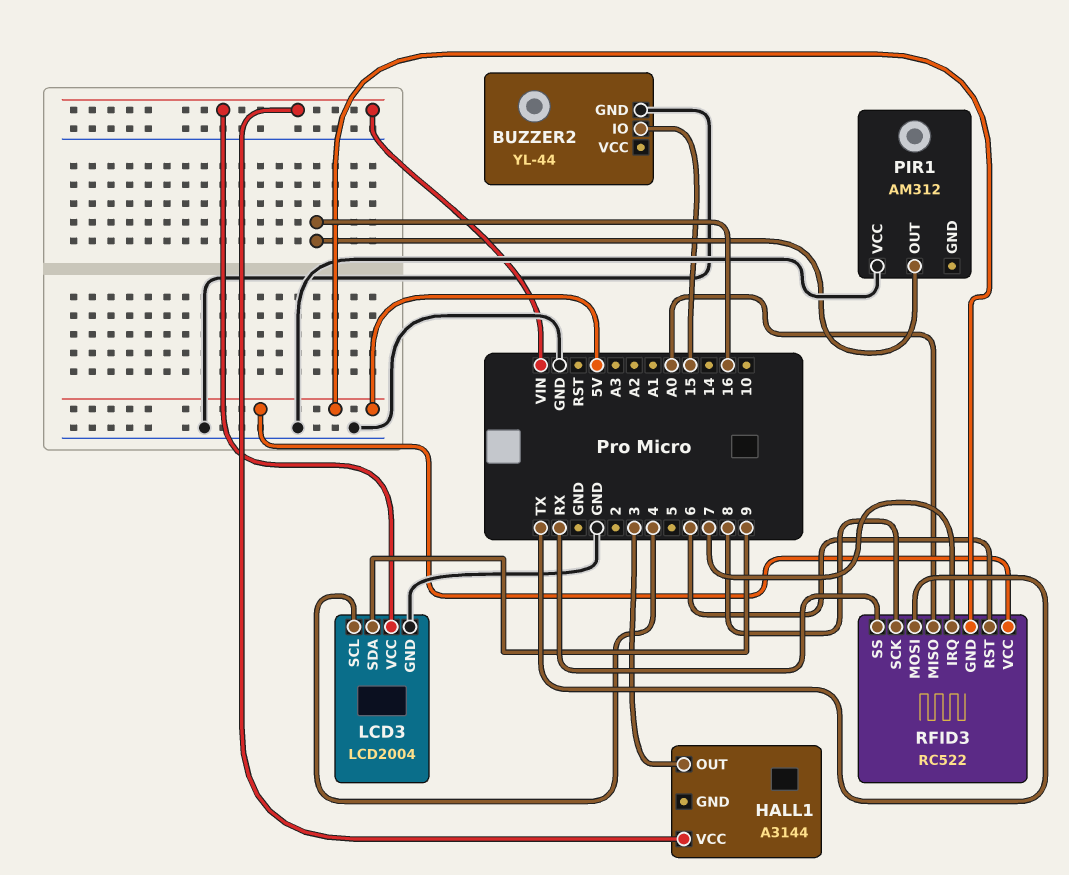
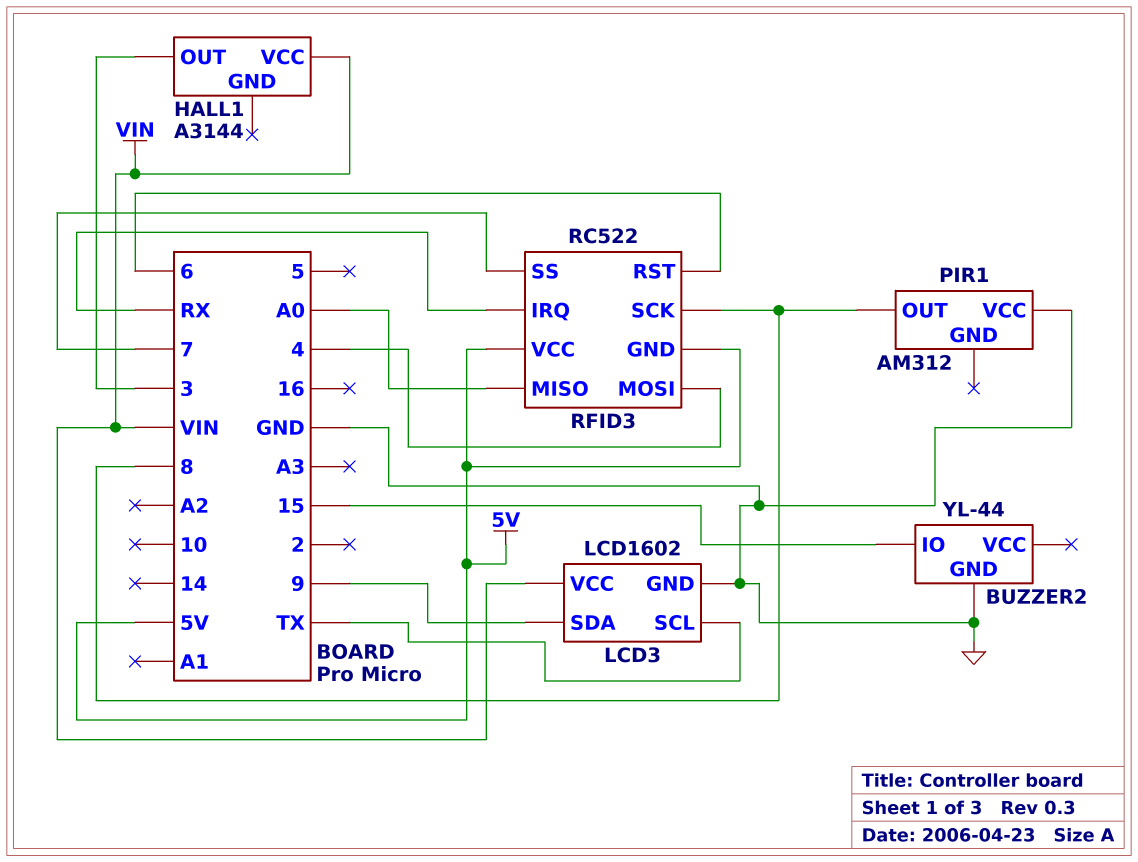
LCD3: LCD2004 -> LCD1602
LCD3 pin SCL: 4 -> TX
PIR1 pin OUT: 16 -> 8
RFID3 pin IRQ: 7 -> RX
RFID3 pin MOSI: TX -> 4
RFID3 pin SS: RX -> 7

